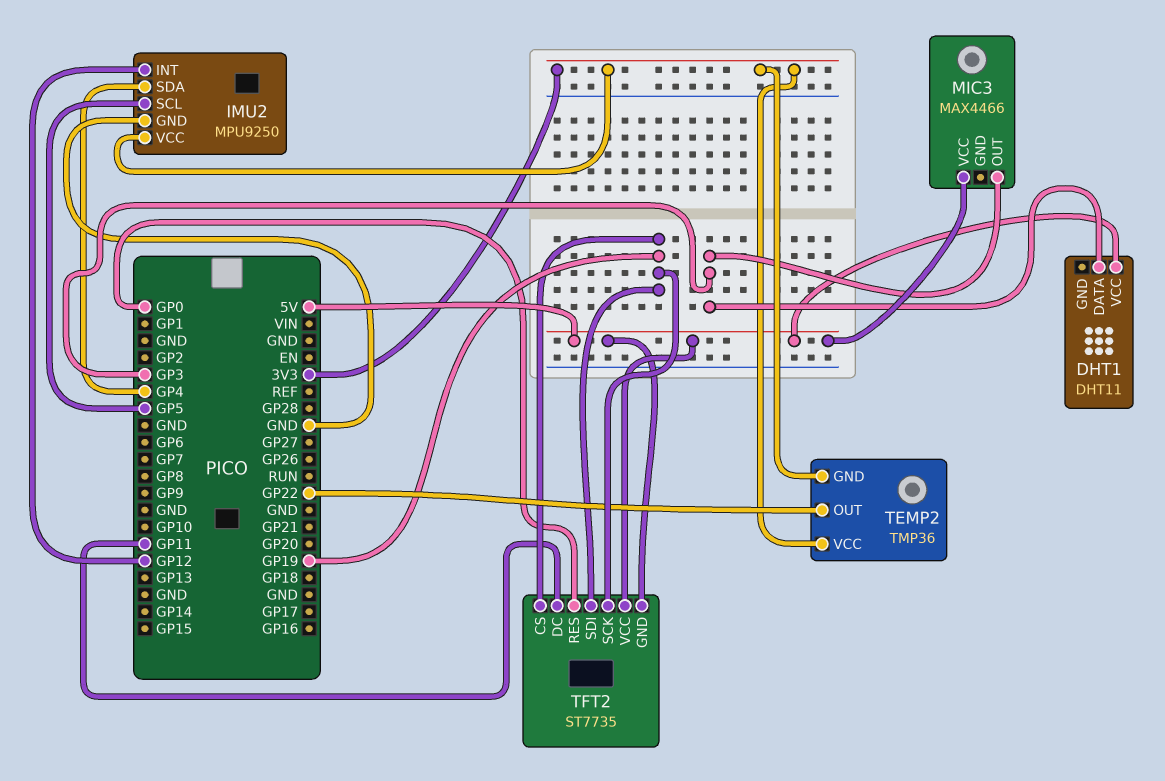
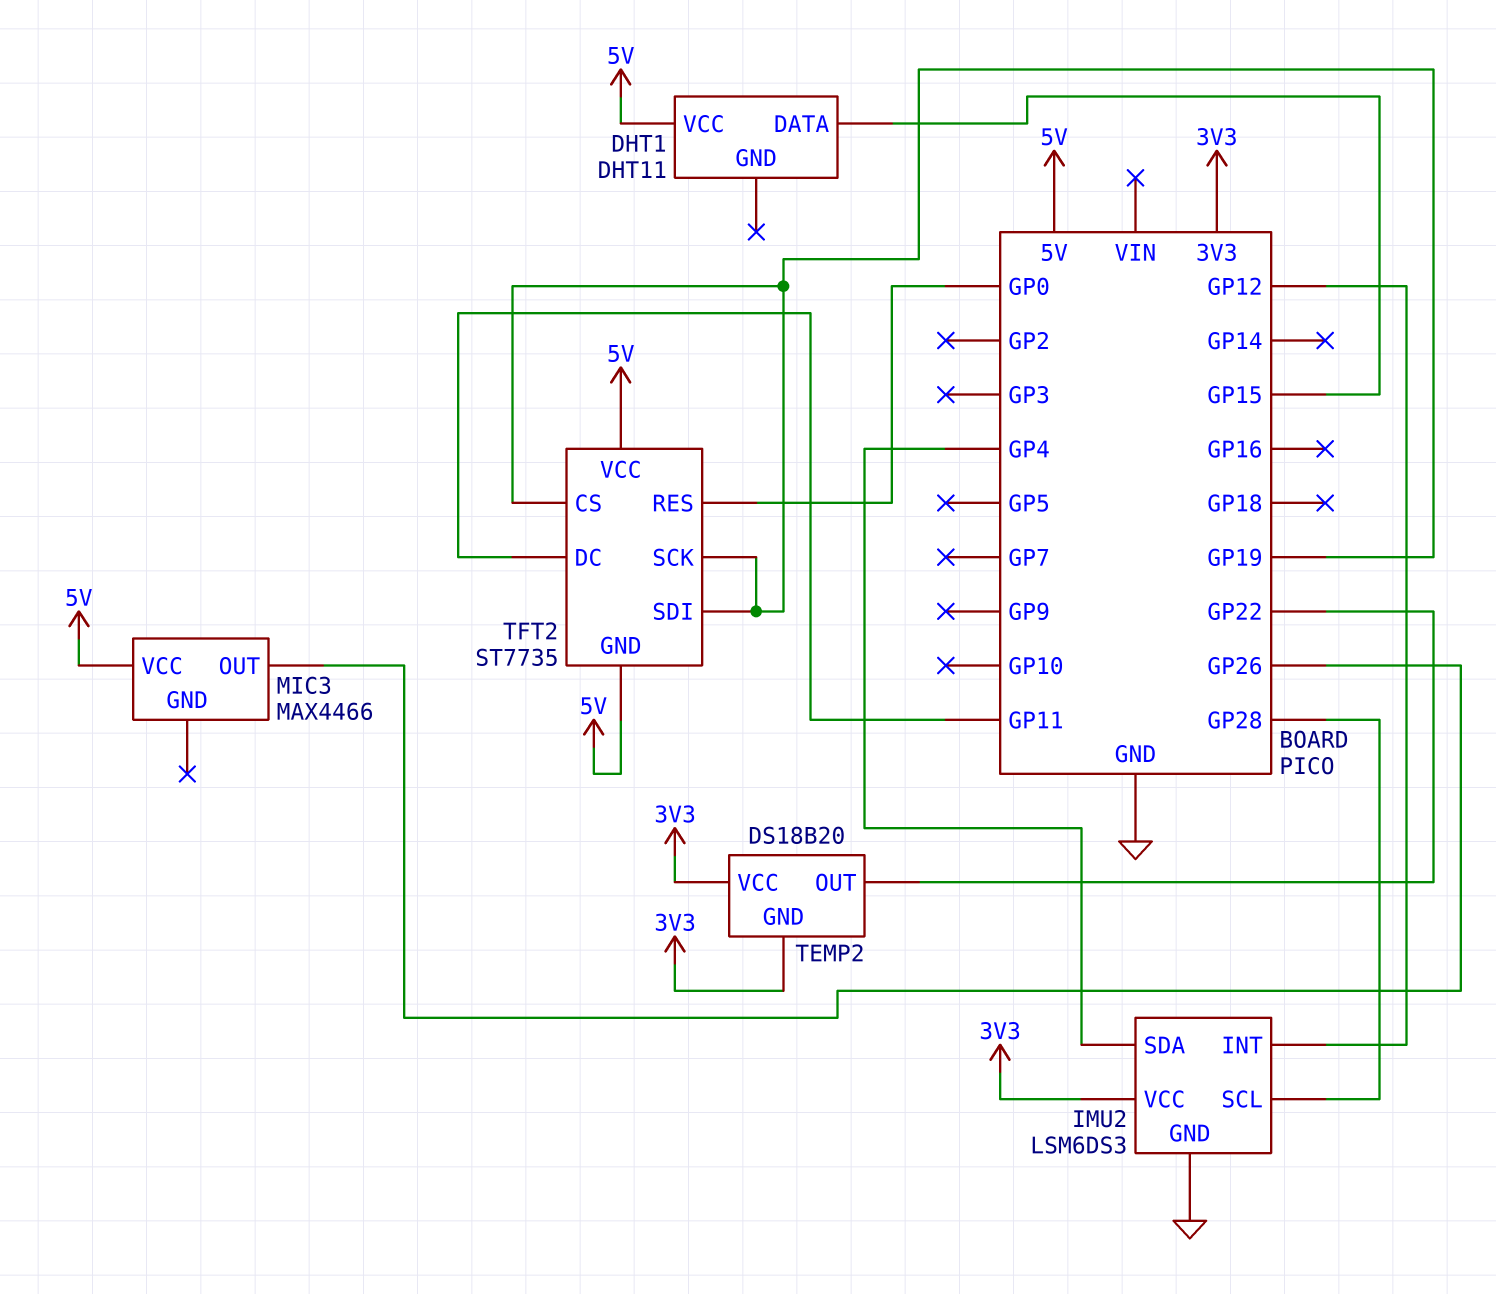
DHT1 pin DATA: GP3 -> GP15
IMU2: MPU9250 -> LSM6DS3
IMU2 pin SCL: GP5 -> GP28
MIC3 pin OUT: GP3 -> GP26
TEMP2: TMP36 -> DS18B20

